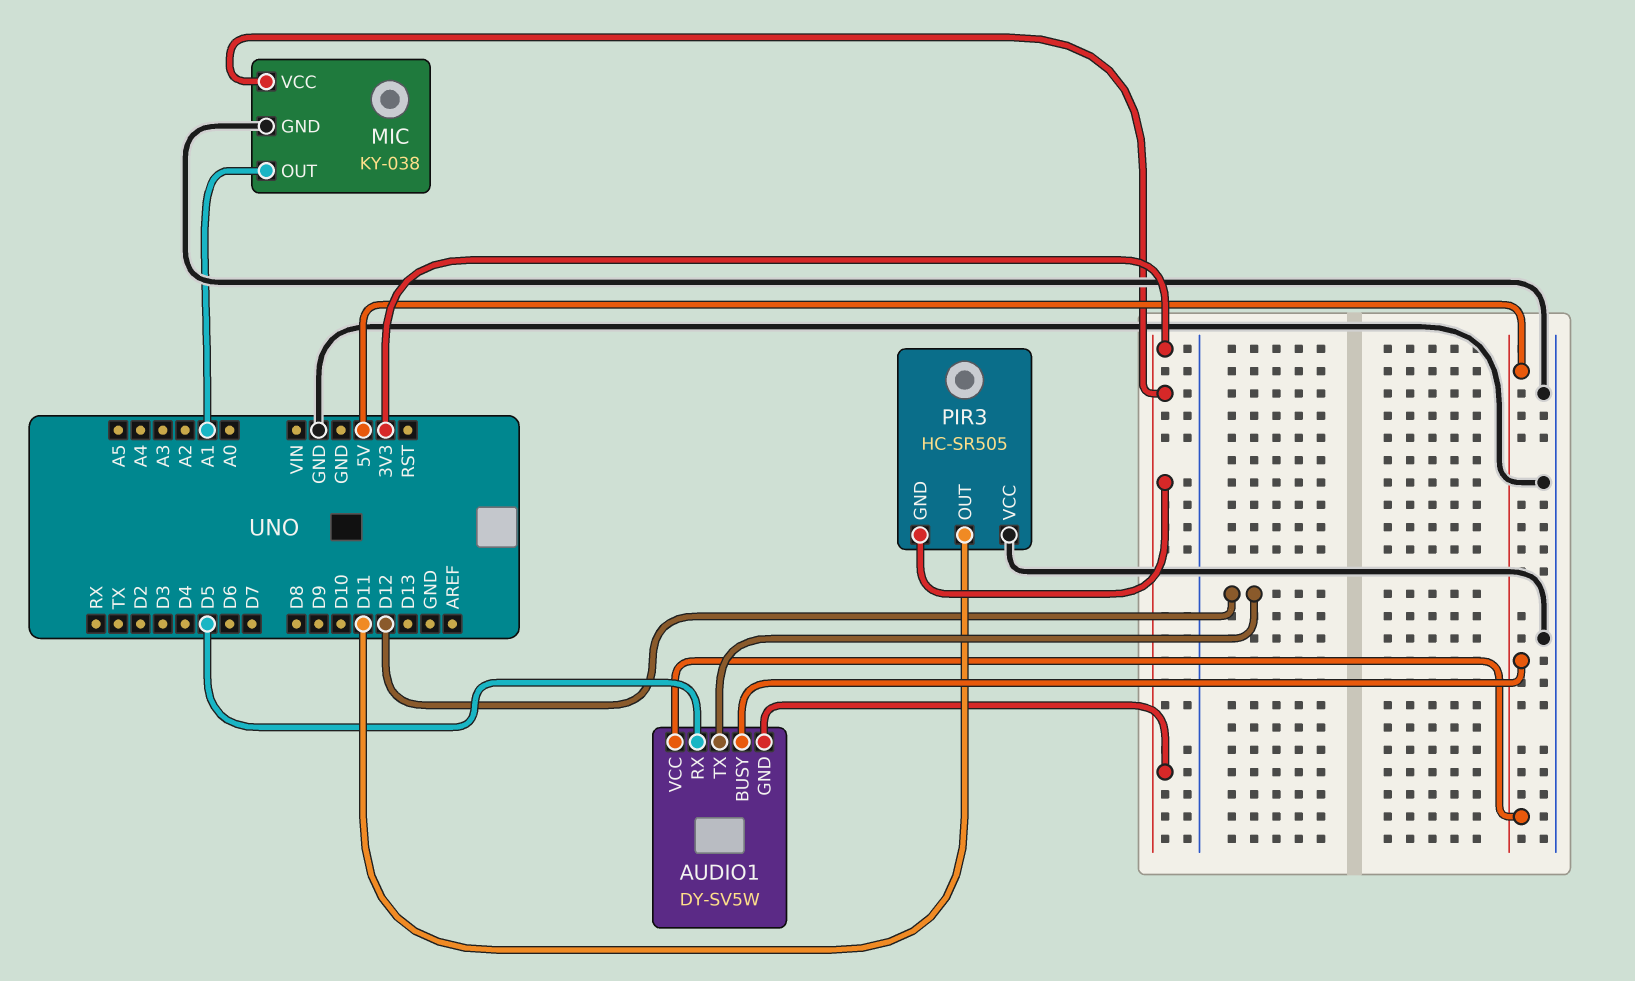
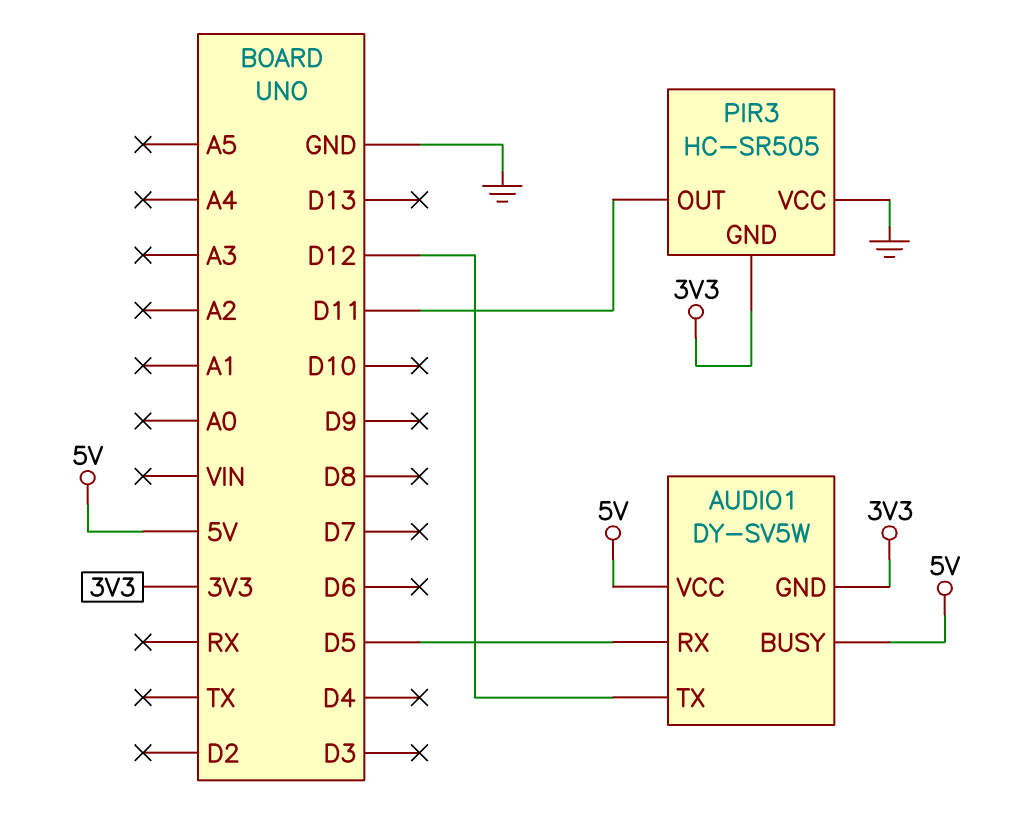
MIC: KY-038 -> none
MIC pin GND: GND -> none
MIC pin OUT: A1 -> none
MIC pin VCC: 3V3 -> none

